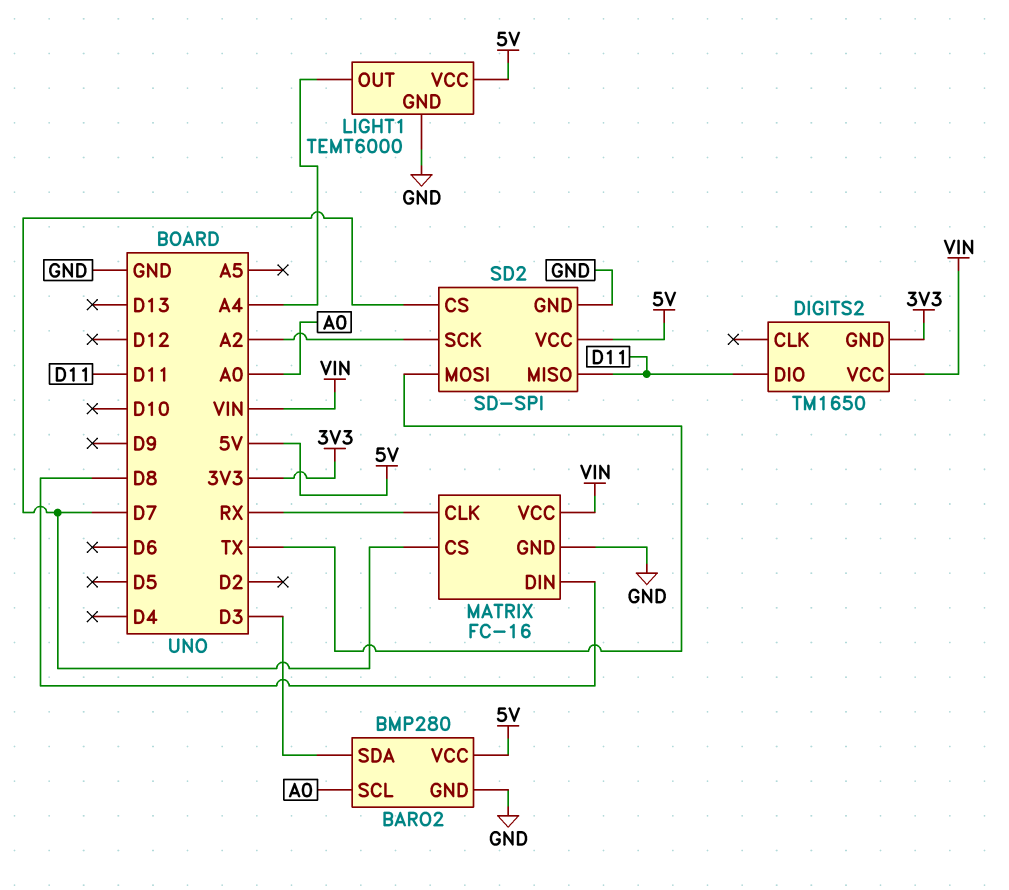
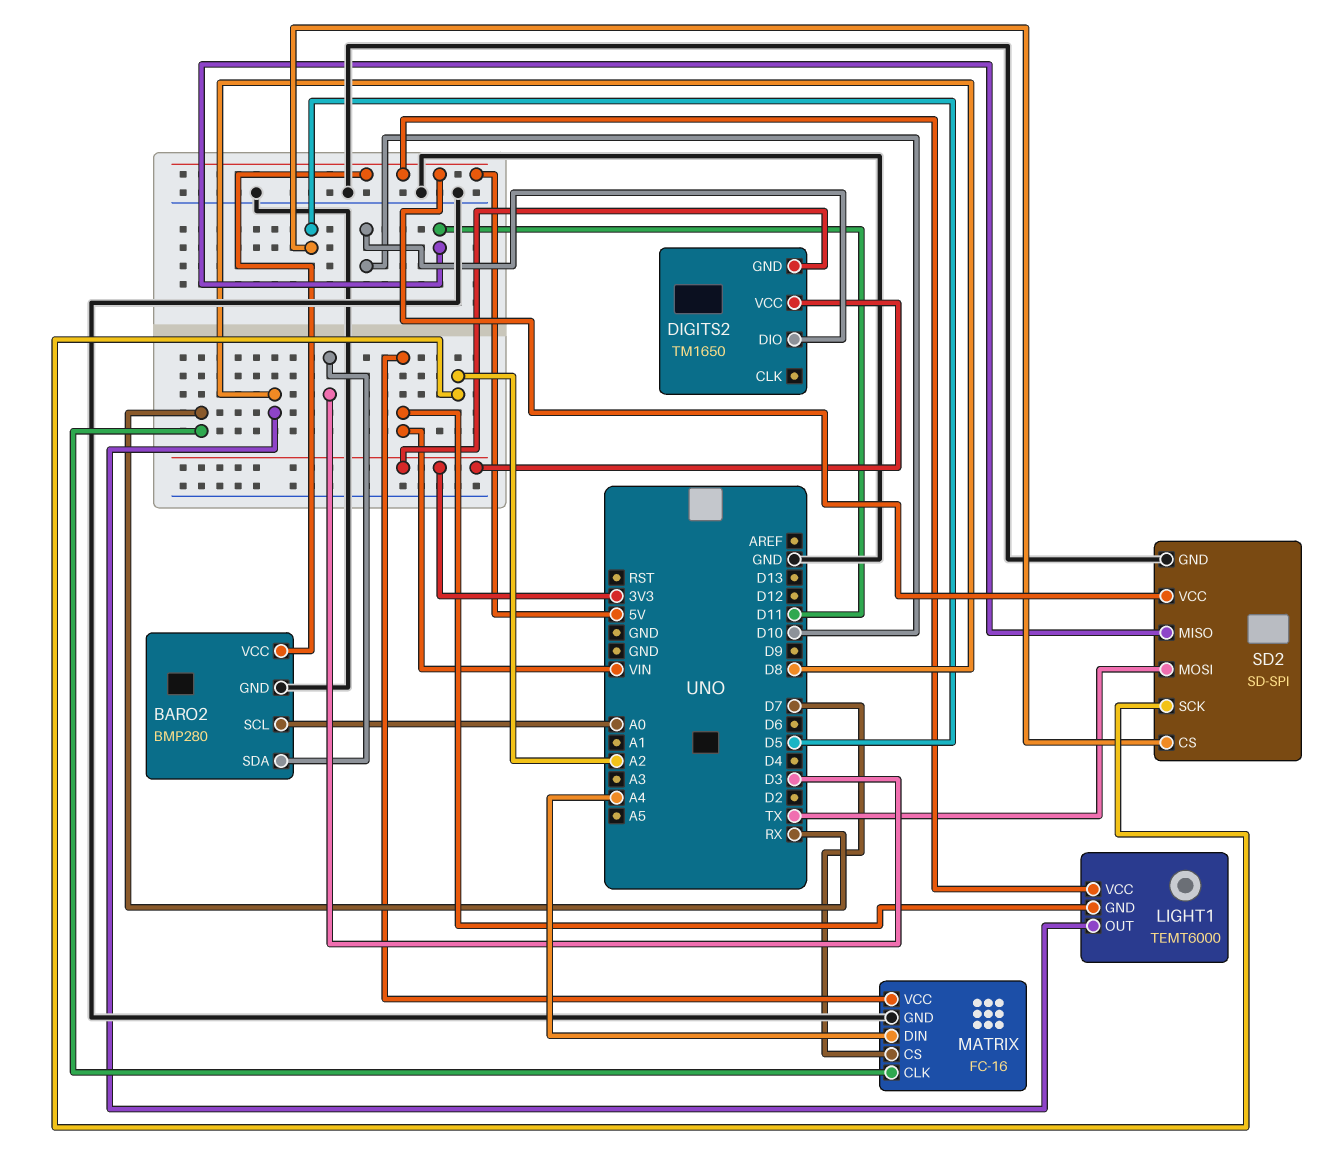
DIGITS2 pin DIO: D11 -> D10
DIGITS2 pin VCC: VIN -> 3V3
LIGHT1 pin GND: GND -> VIN
LIGHT1 pin OUT: A4 -> D8
MATRIX pin DIN: D8 -> A4
SD2 pin CS: D7 -> D5

